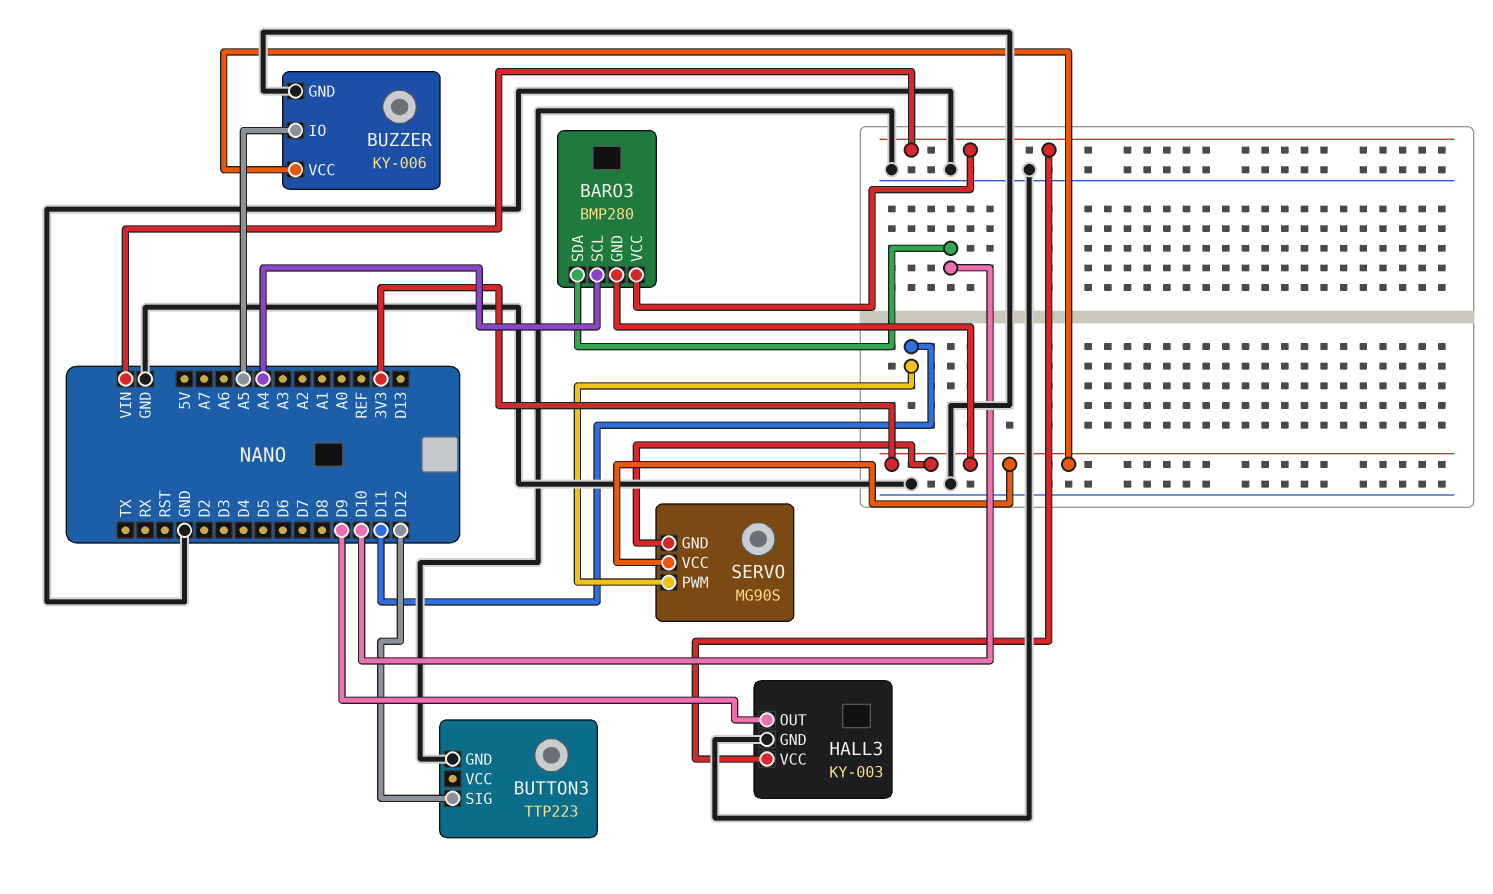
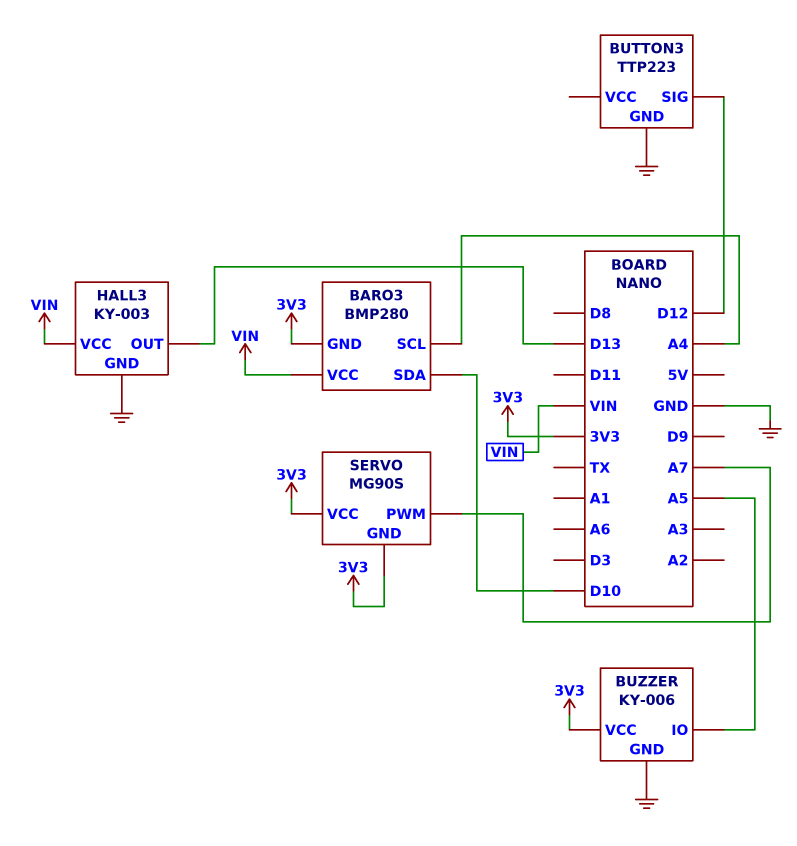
HALL3 pin OUT: D9 -> D13
SERVO pin PWM: D11 -> A7

